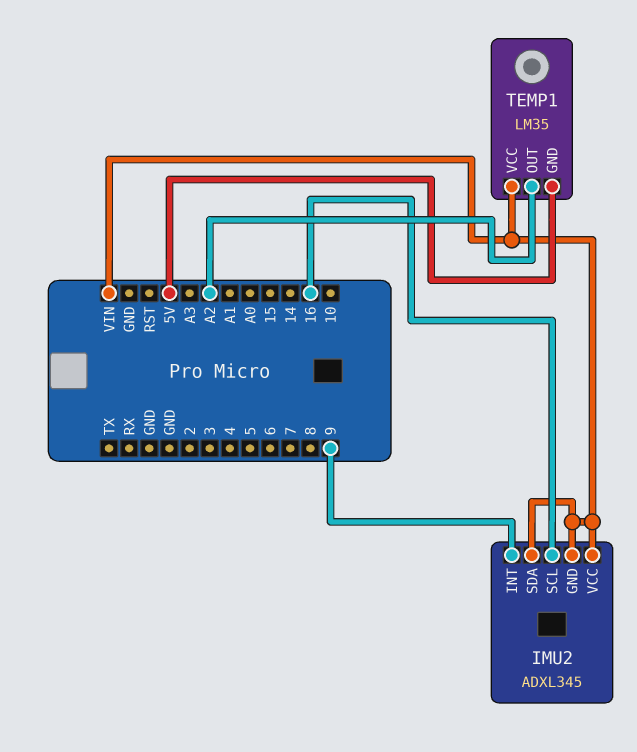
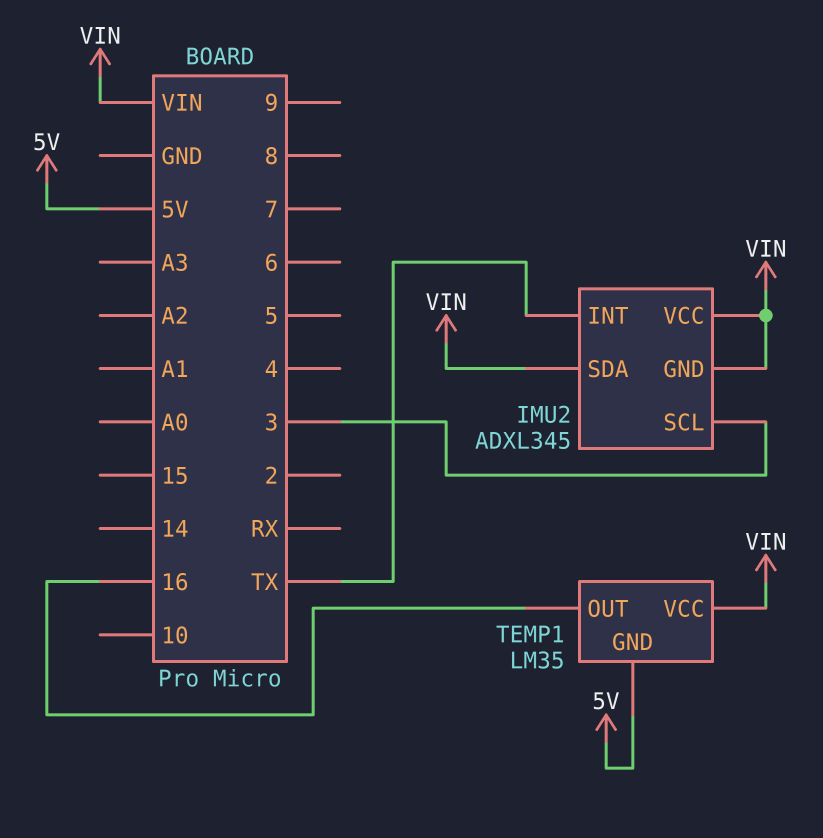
IMU2 pin INT: 9 -> TX
IMU2 pin SCL: 16 -> 3
TEMP1 pin OUT: A2 -> 16

